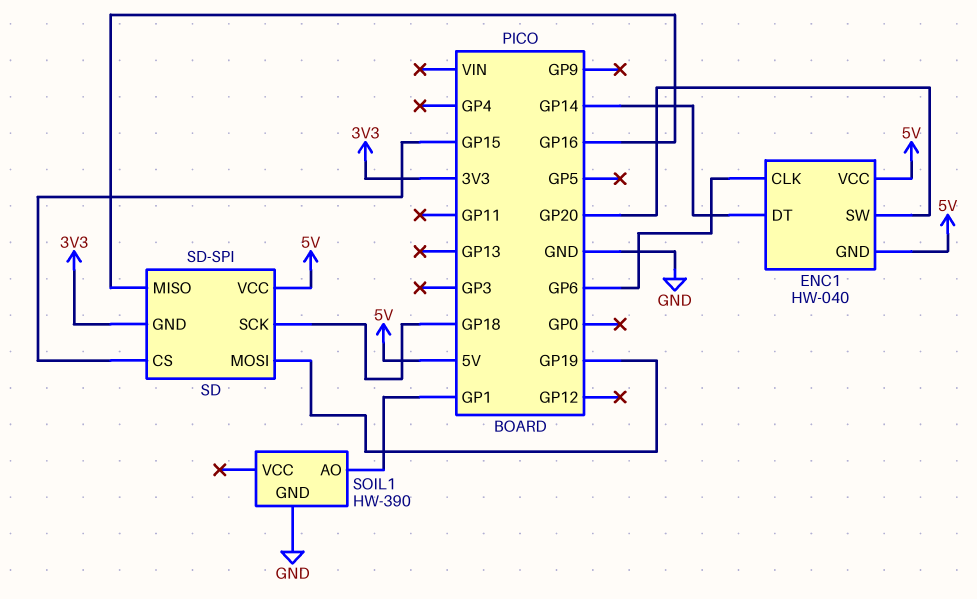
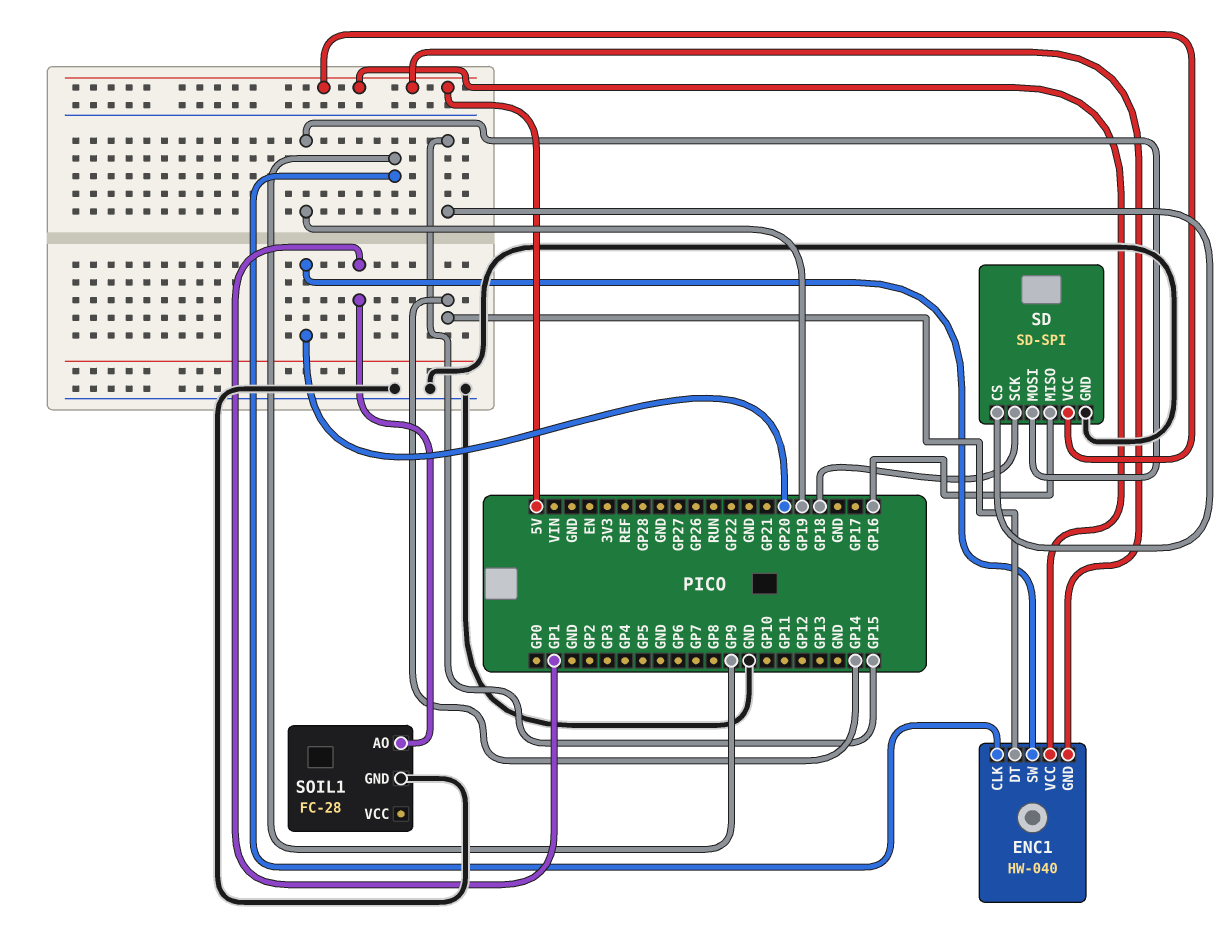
ENC1 pin CLK: GP6 -> GP9
SD pin GND: 3V3 -> GND
SOIL1: HW-390 -> FC-28

